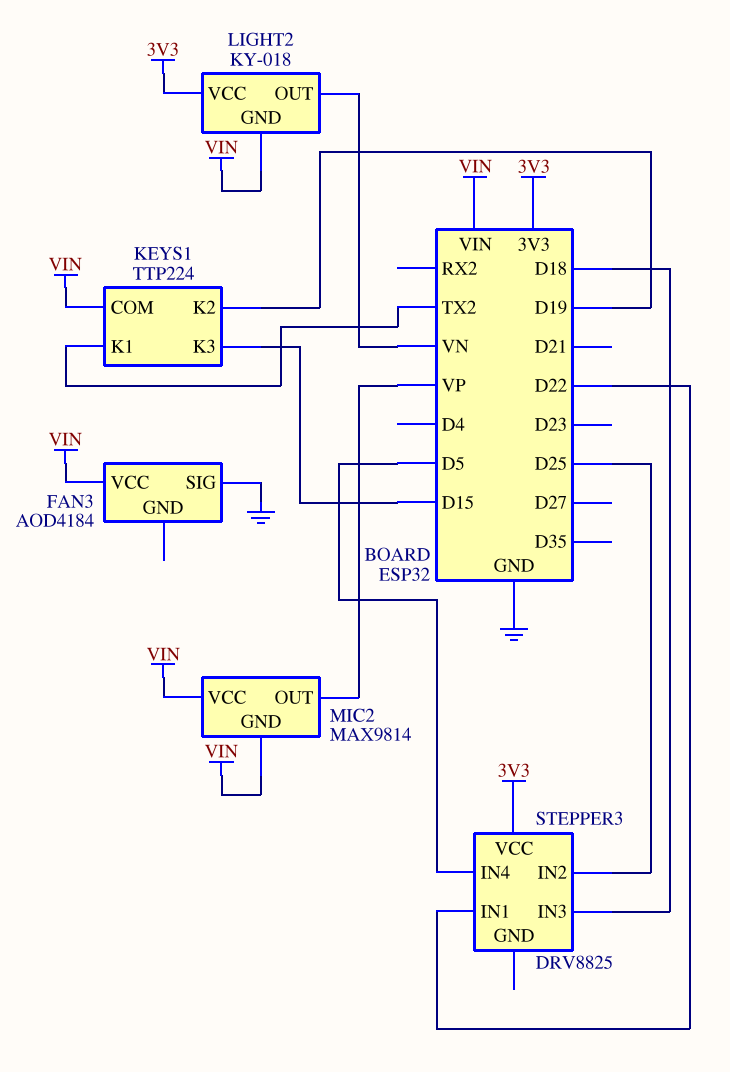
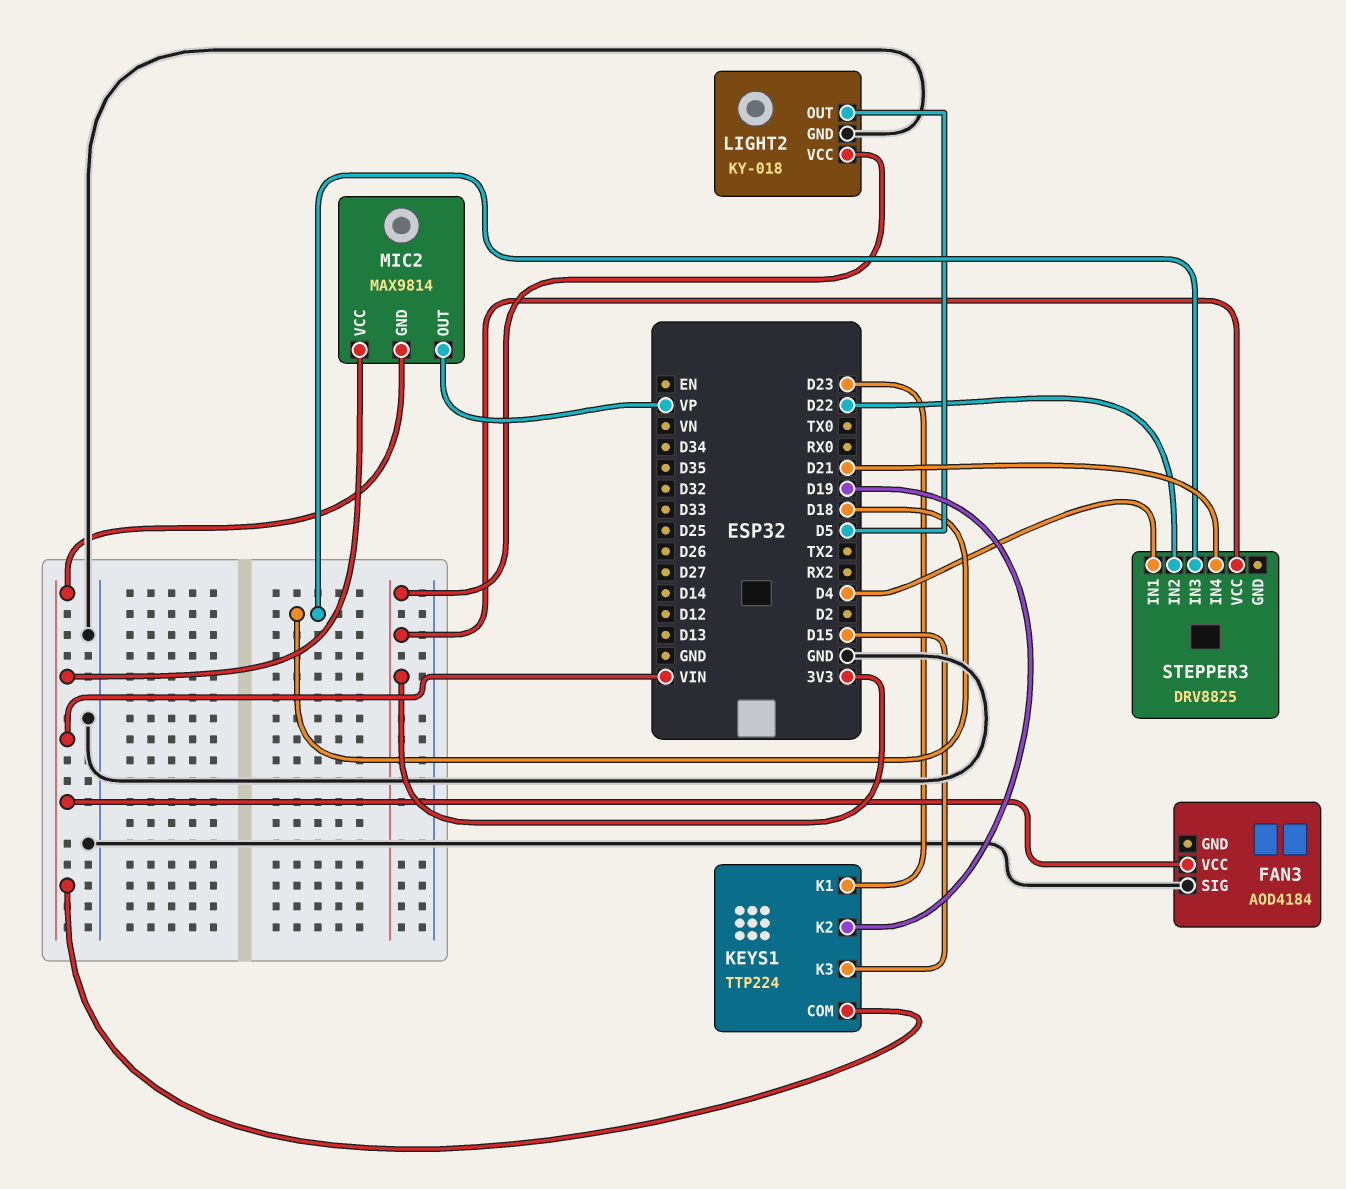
KEYS1 pin K1: TX2 -> D23
LIGHT2 pin GND: VIN -> GND
LIGHT2 pin OUT: VN -> D5
STEPPER3 pin IN1: D22 -> D4
STEPPER3 pin IN2: D25 -> D22
STEPPER3 pin IN4: D5 -> D21

